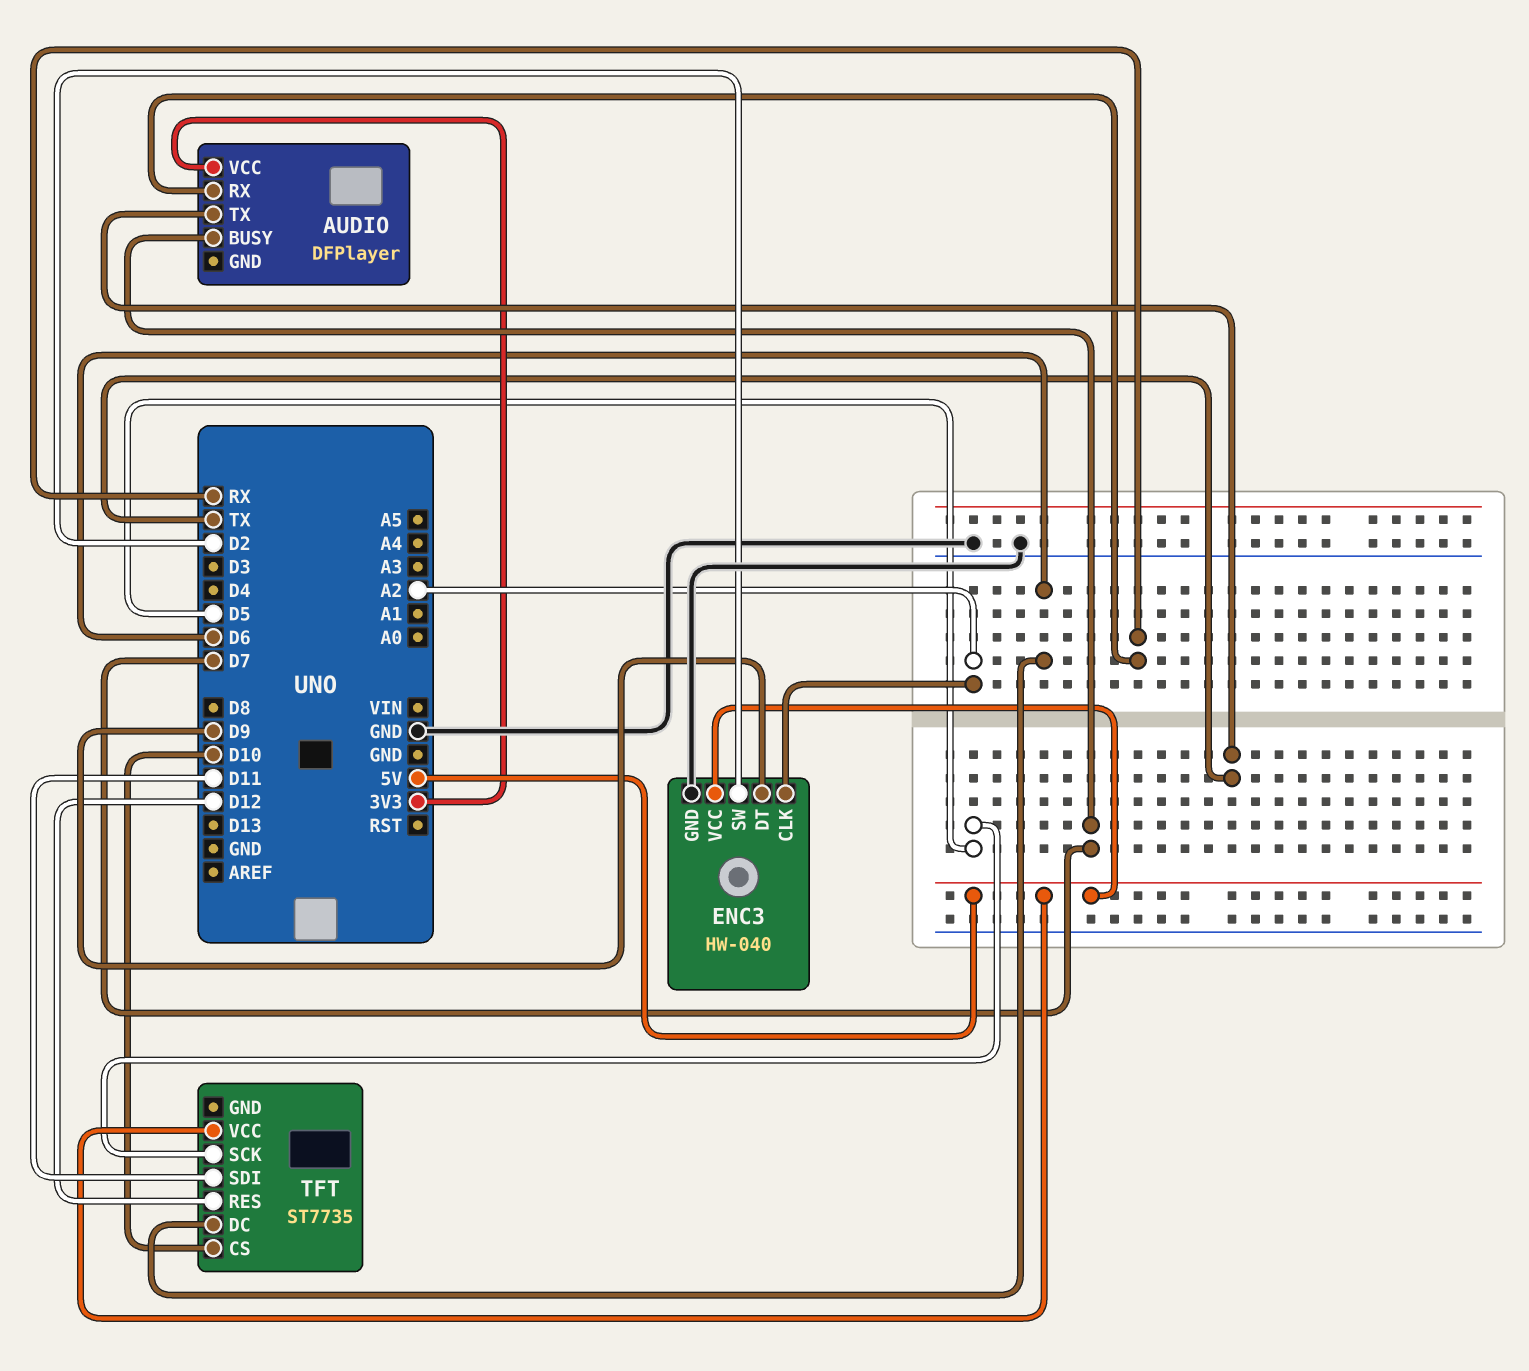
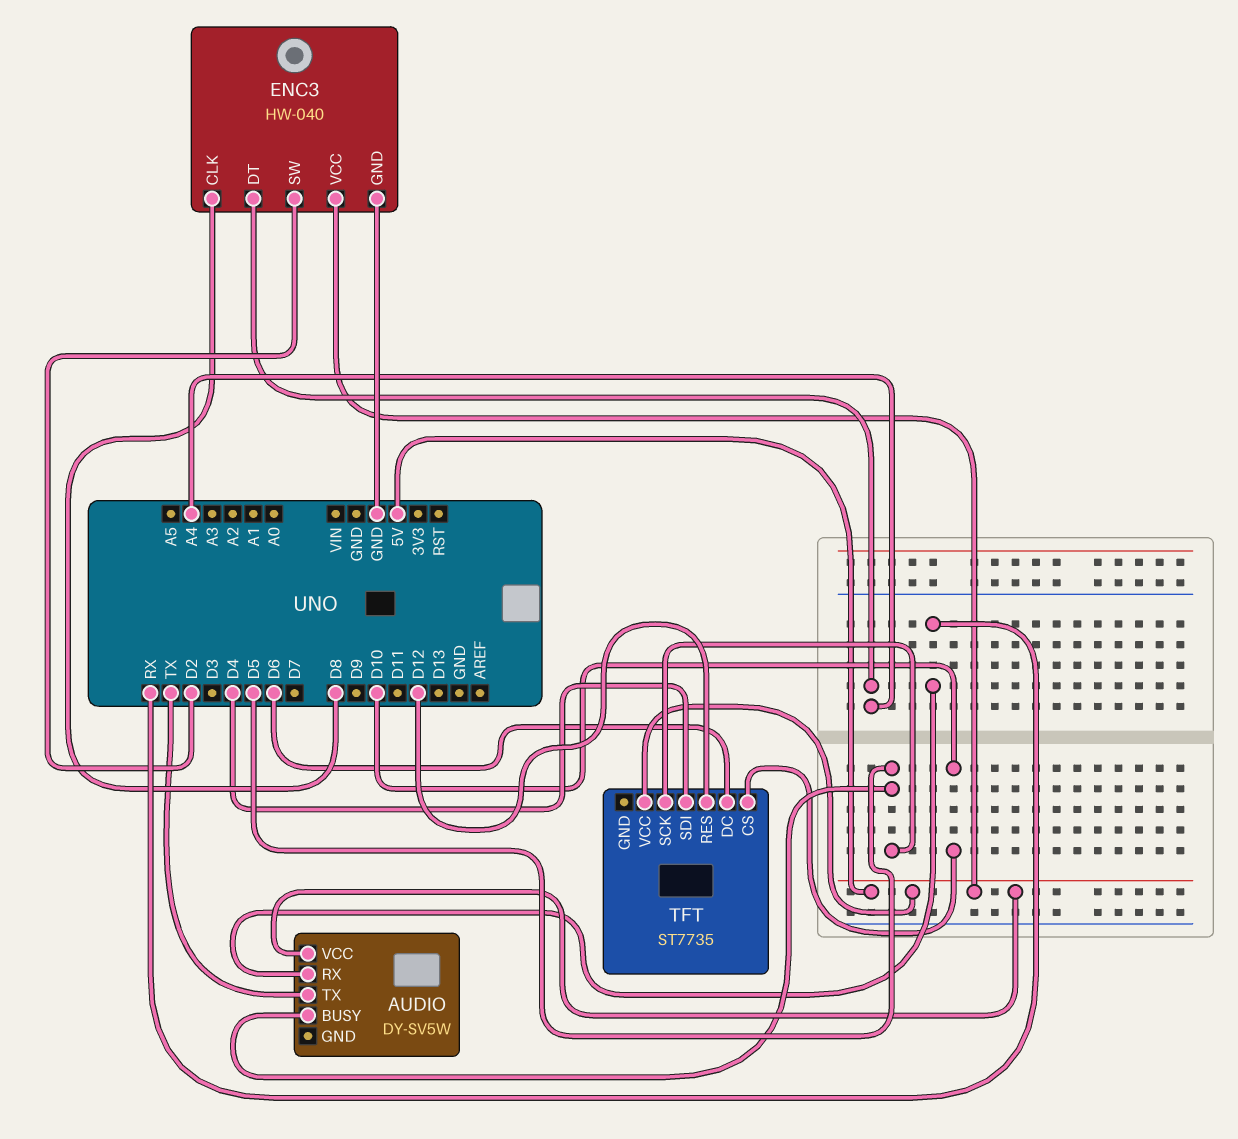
AUDIO: DFPlayer -> DY-SV5W
AUDIO pin BUSY: D7 -> D5
AUDIO pin VCC: 3V3 -> 5V
ENC3 pin CLK: A2 -> D8
ENC3 pin DT: D9 -> A4
TFT pin SDI: D11 -> D4

